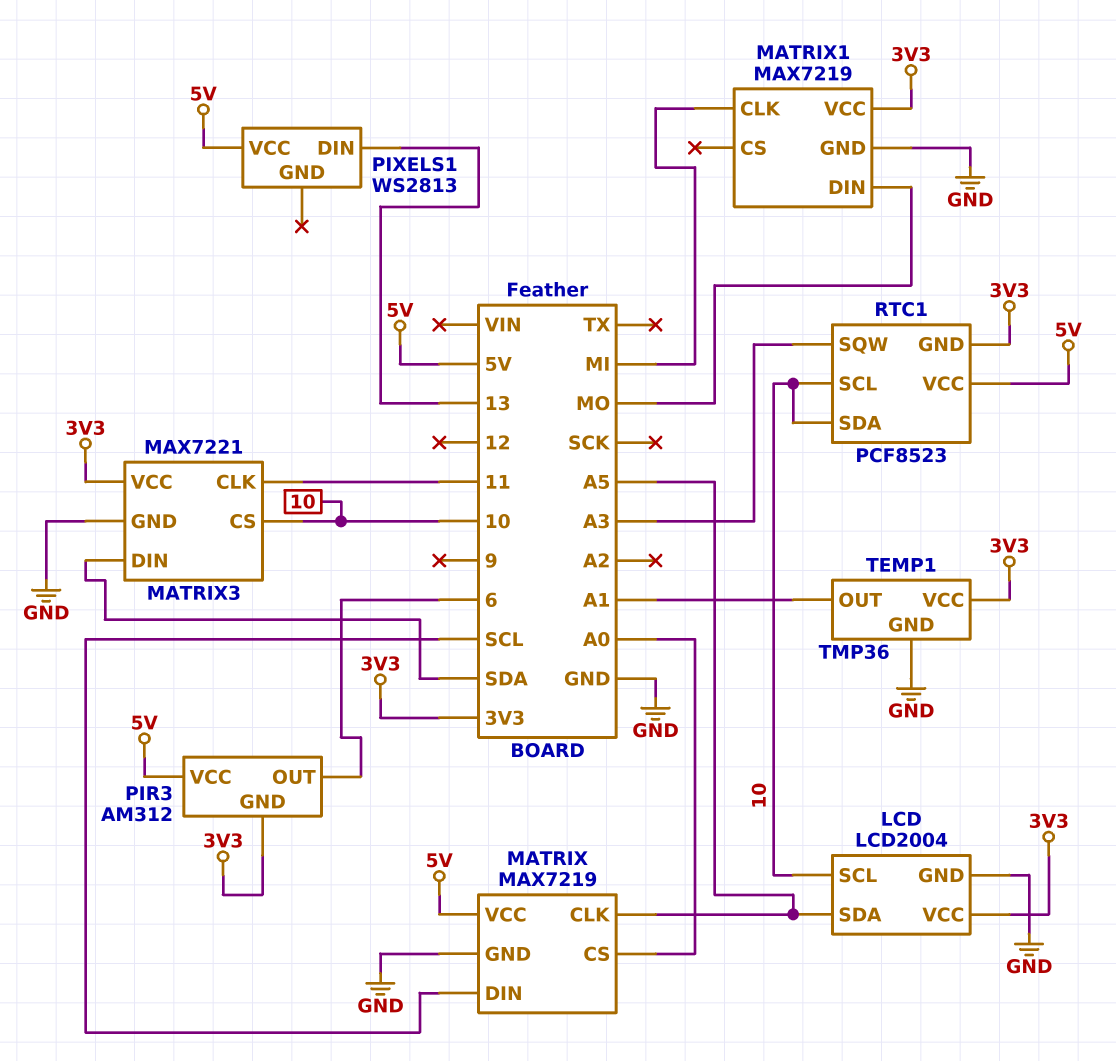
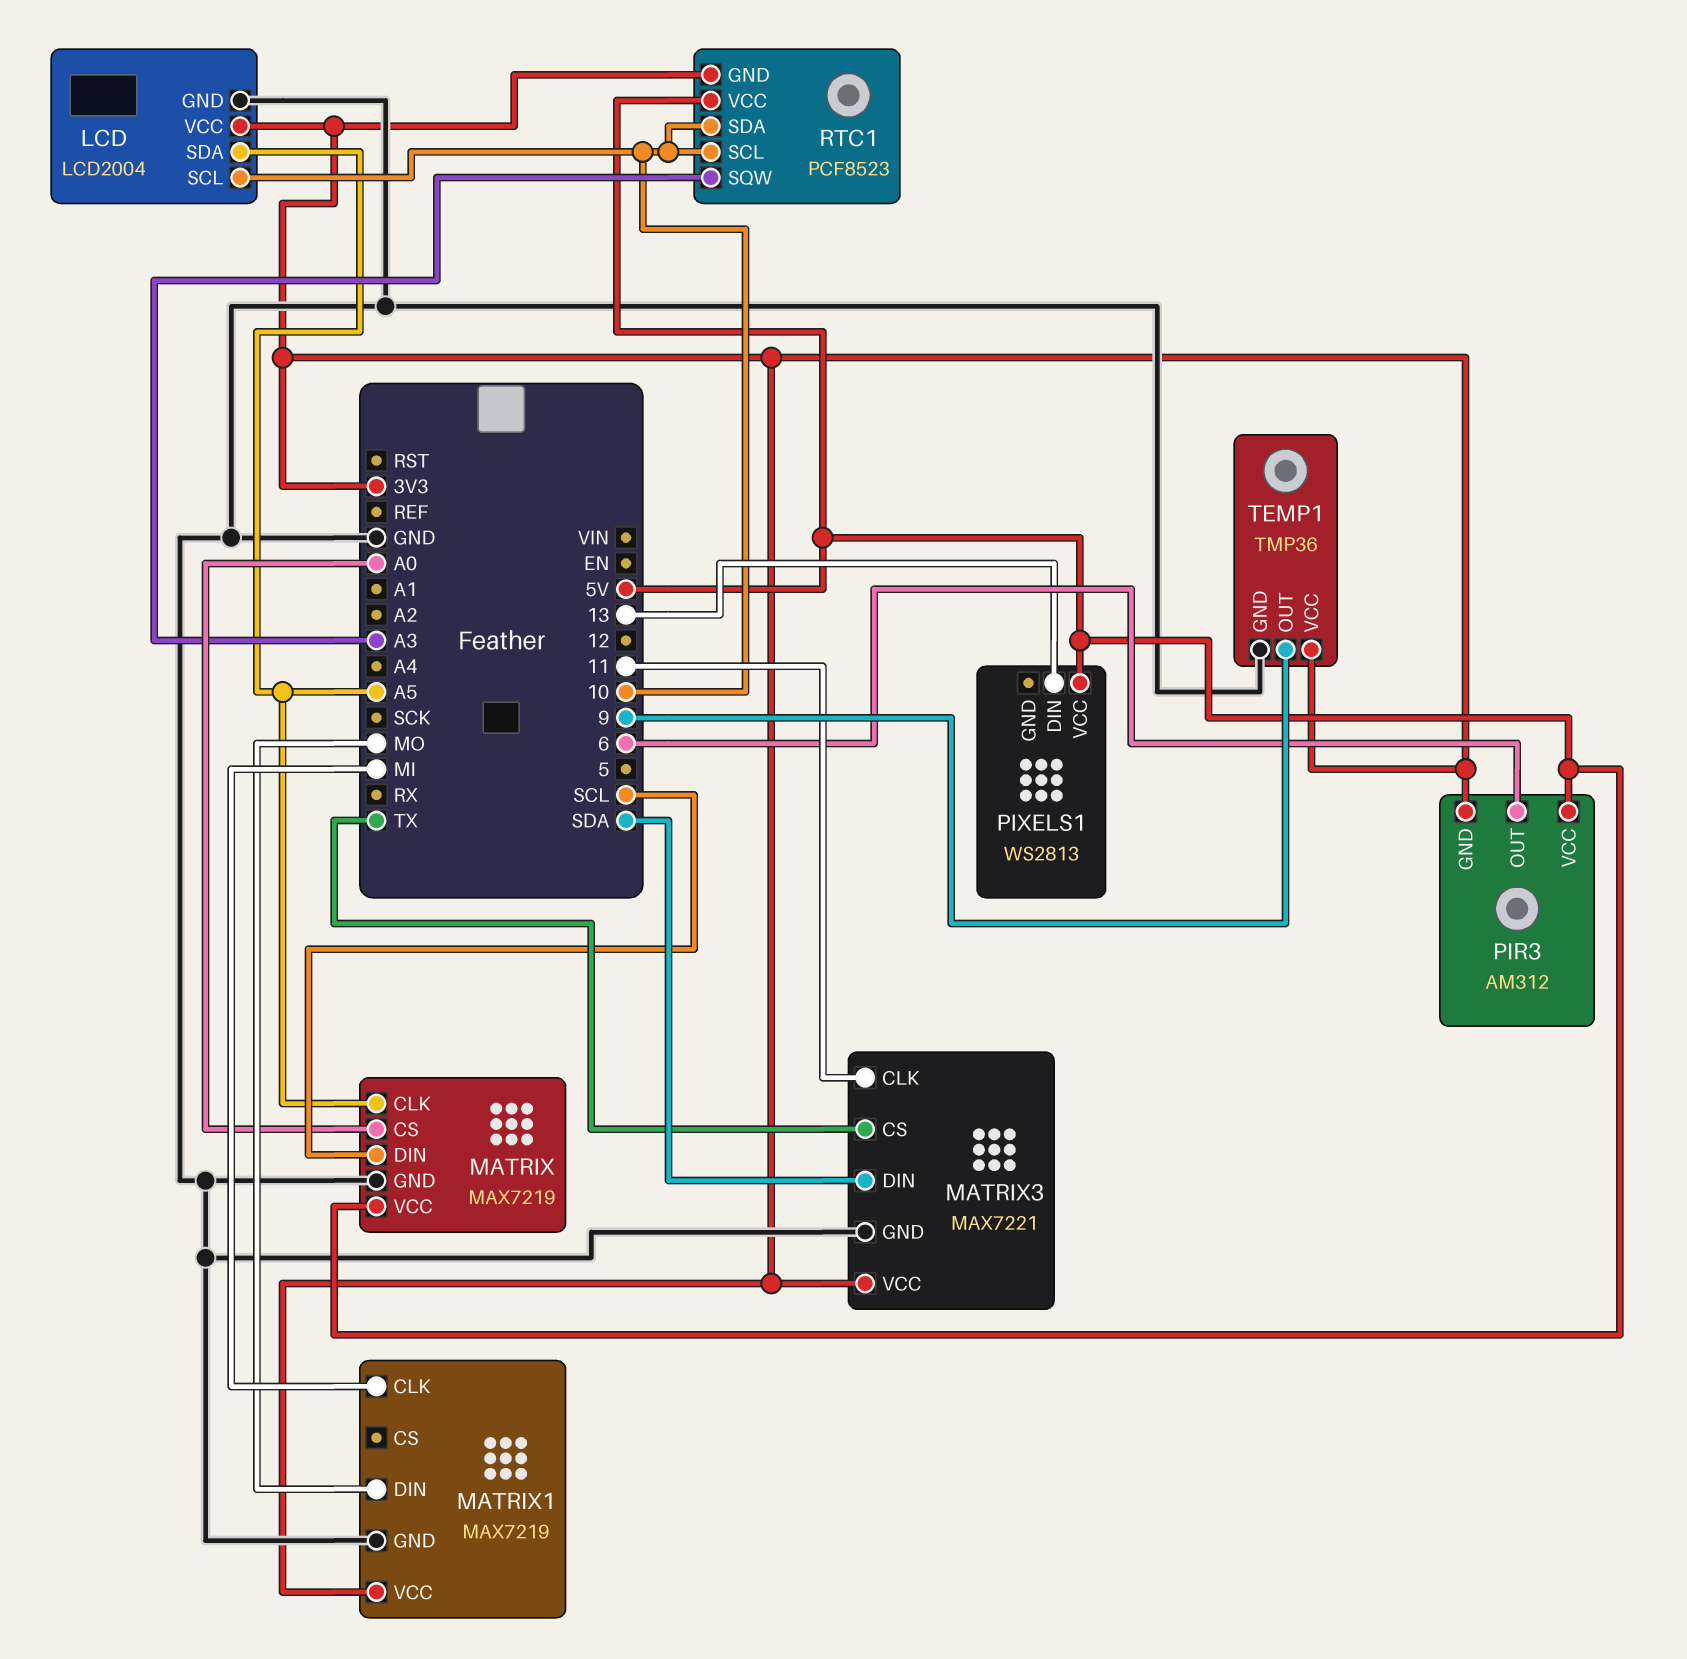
MATRIX3 pin CS: 10 -> TX
TEMP1 pin OUT: A1 -> 9

